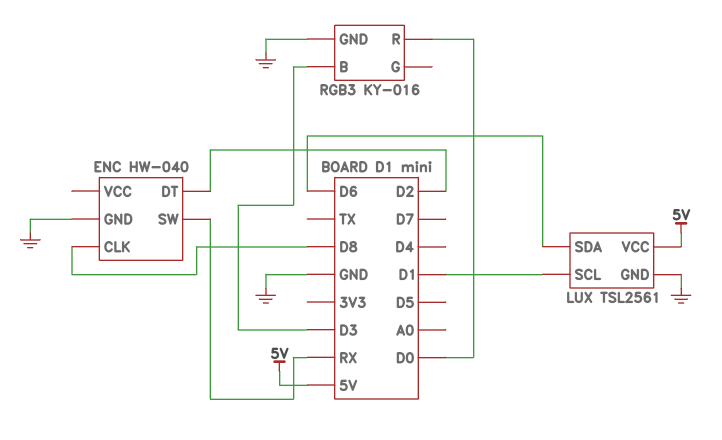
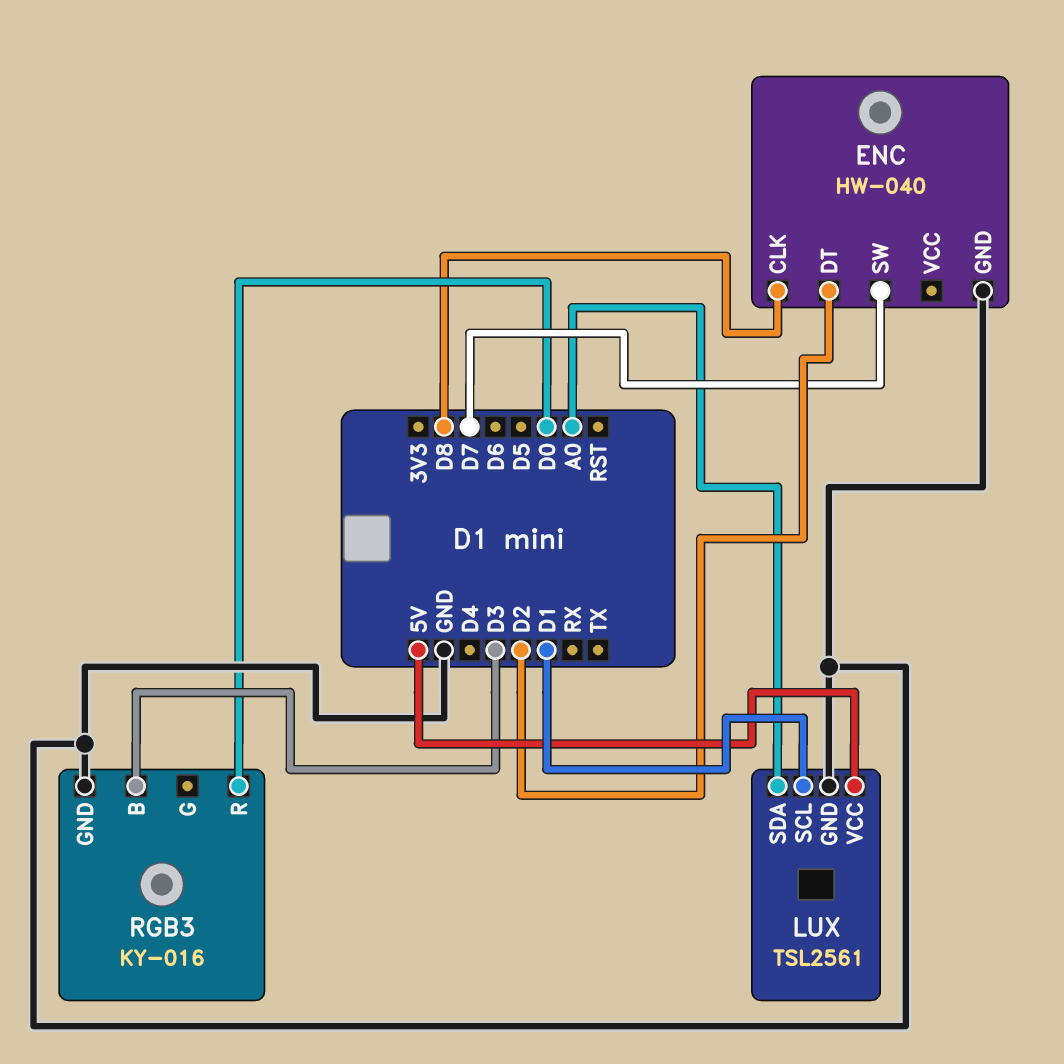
ENC pin SW: RX -> D7
LUX pin SDA: D6 -> A0

